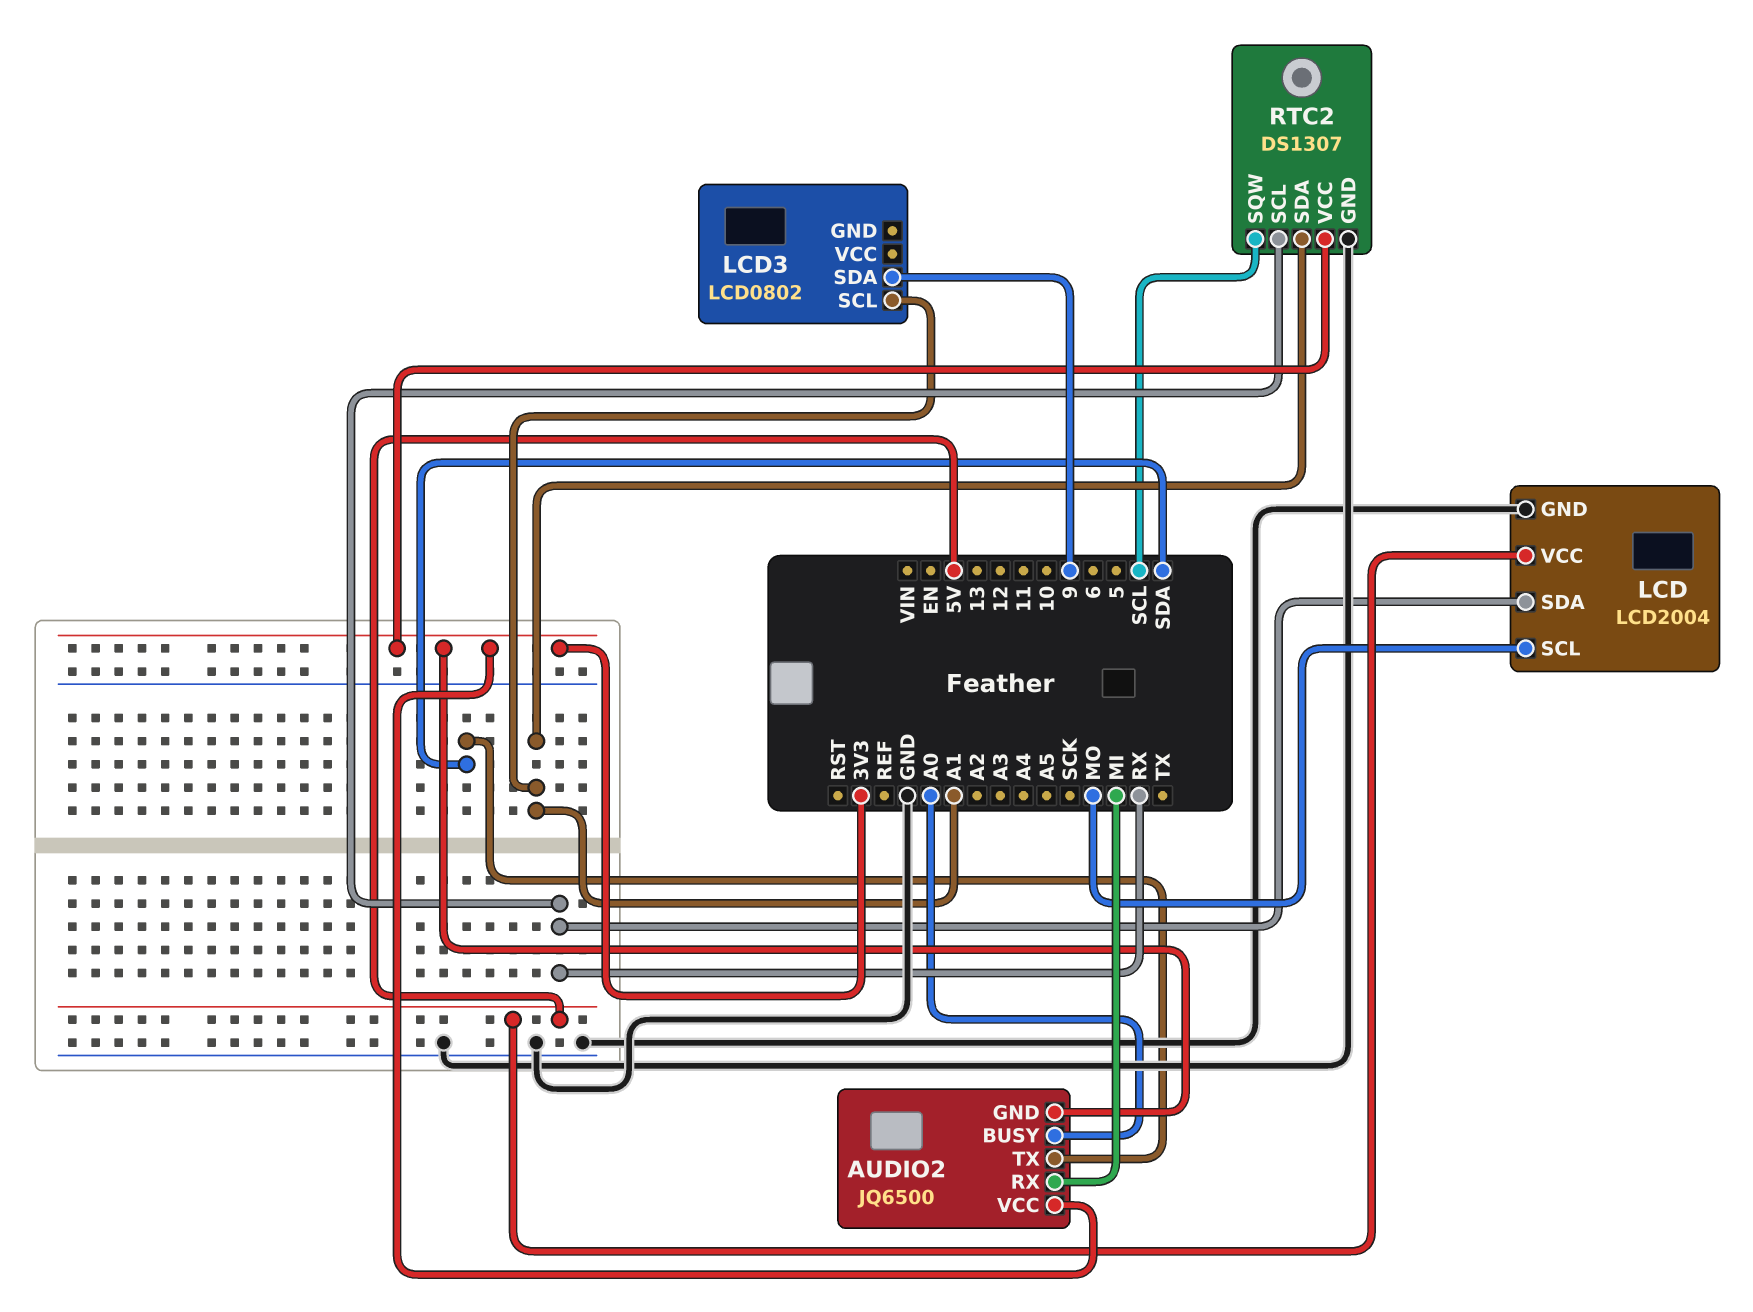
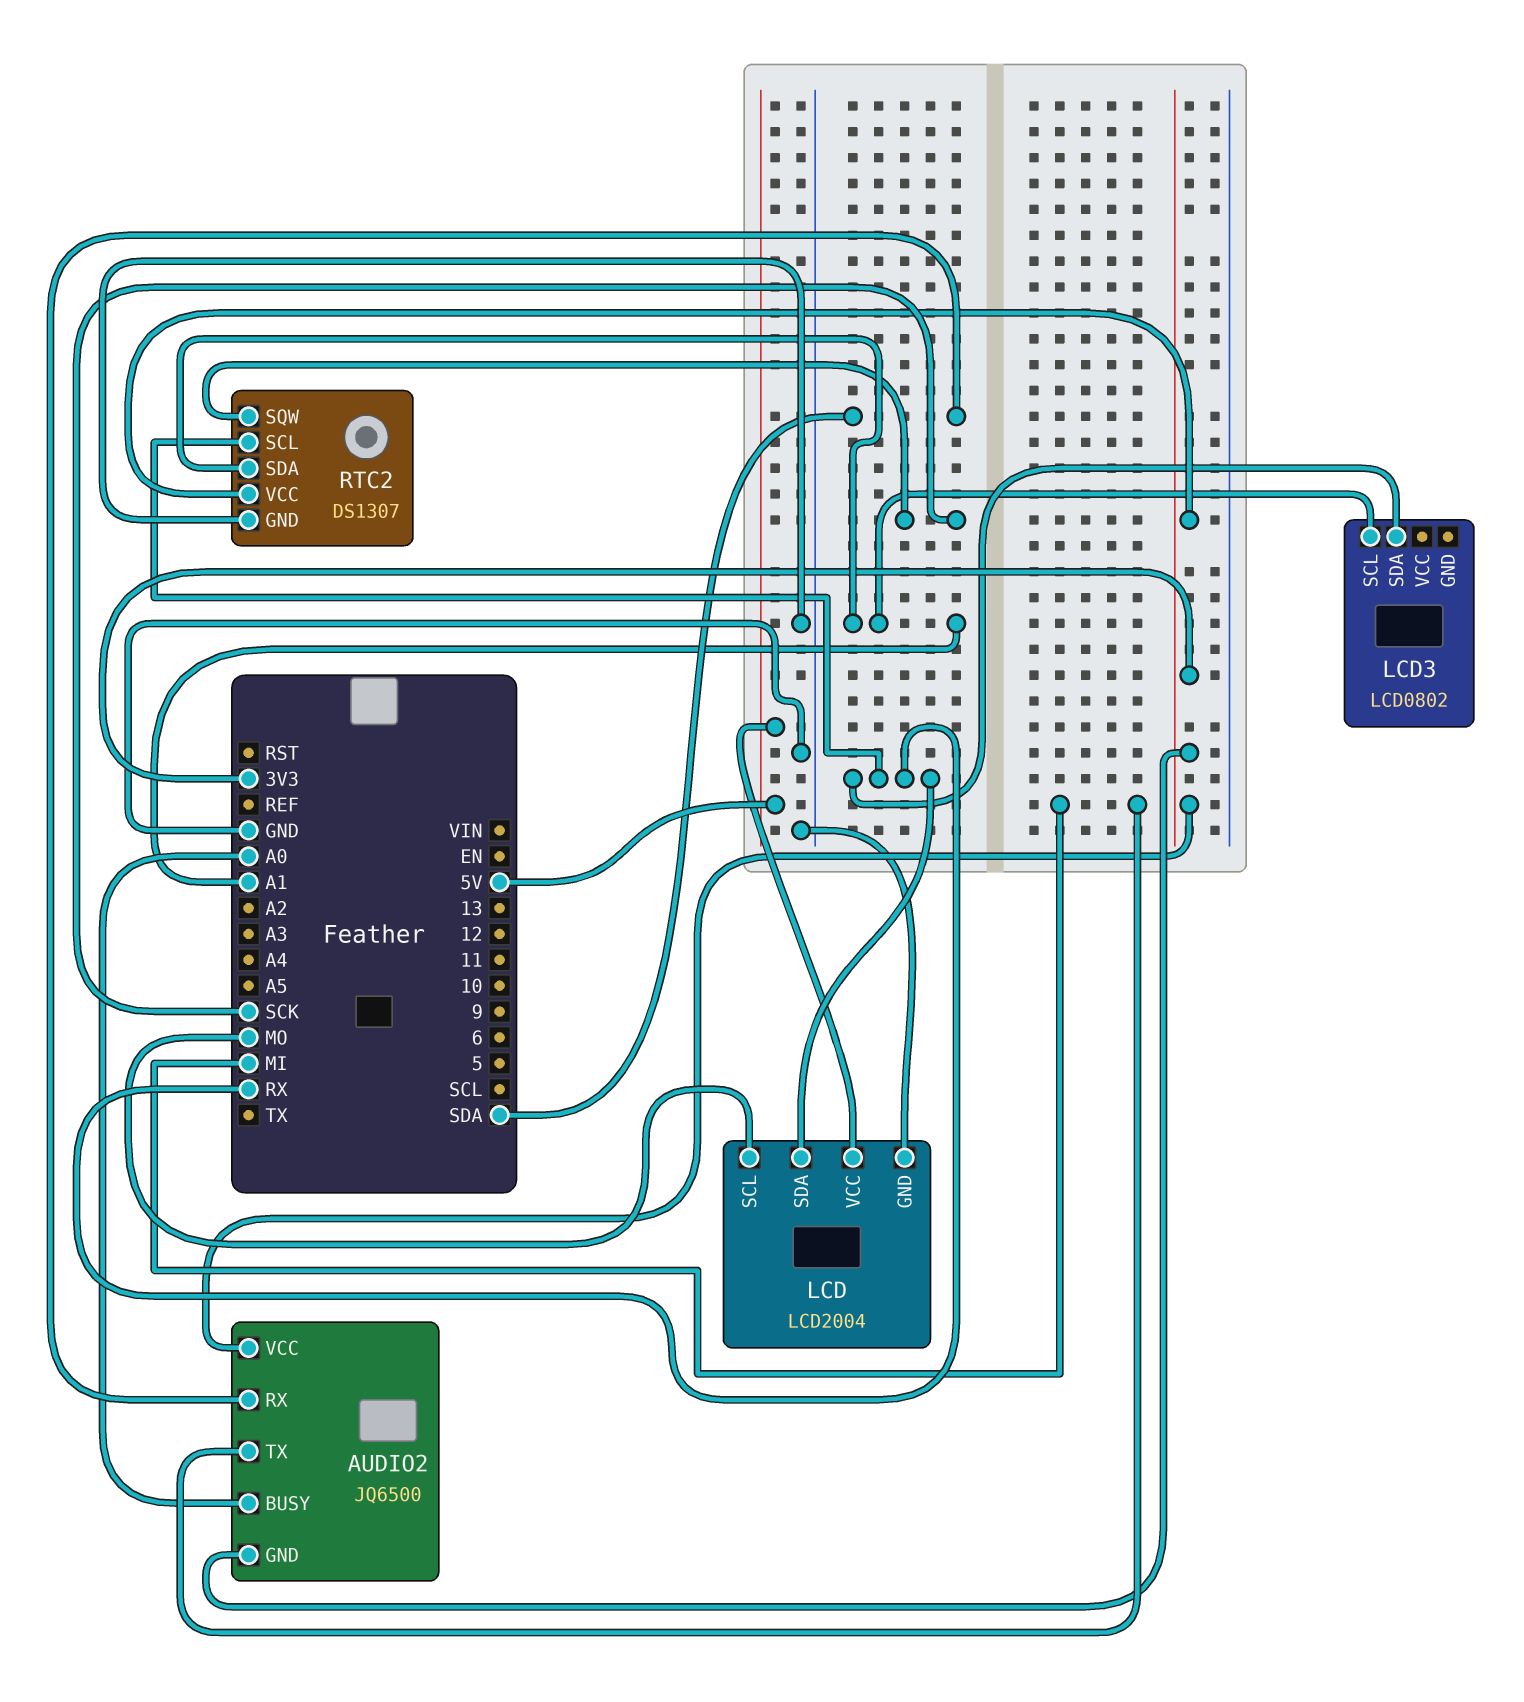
AUDIO2 pin RX: MI -> SDA
AUDIO2 pin TX: SDA -> MI
LCD3 pin SDA: 9 -> RX
RTC2 pin SQW: SCL -> SCK

